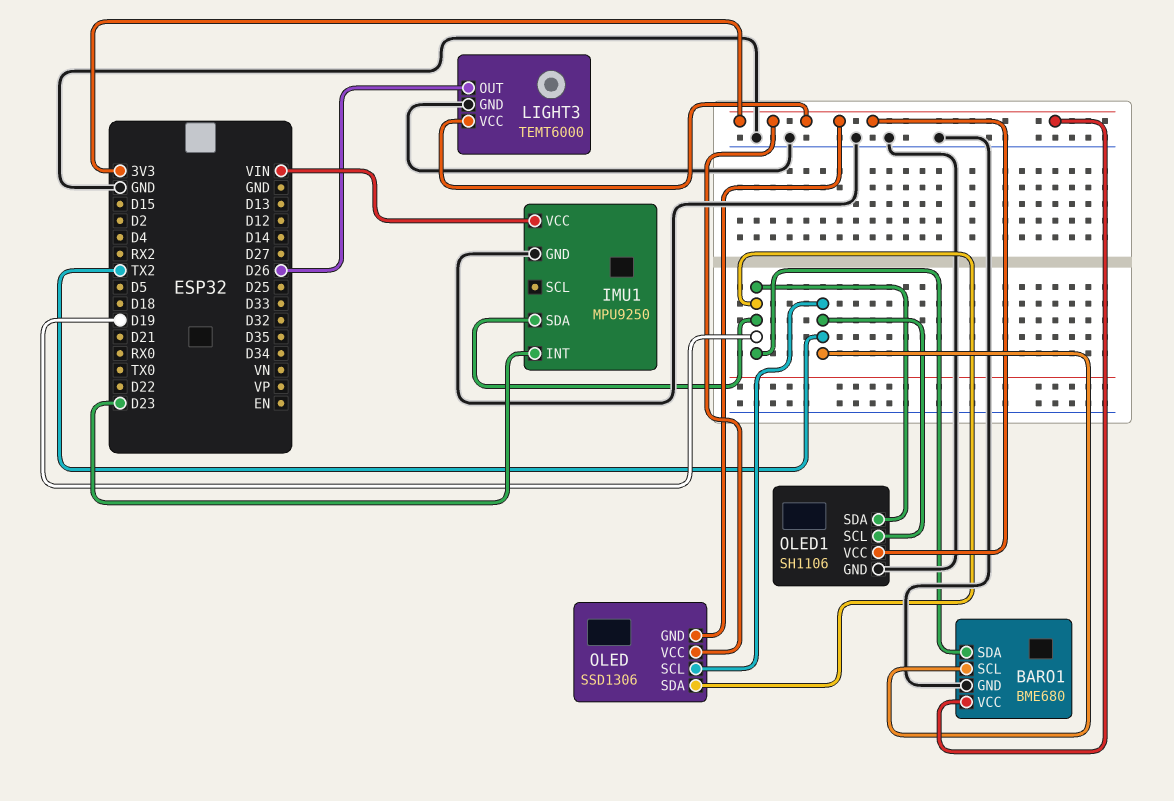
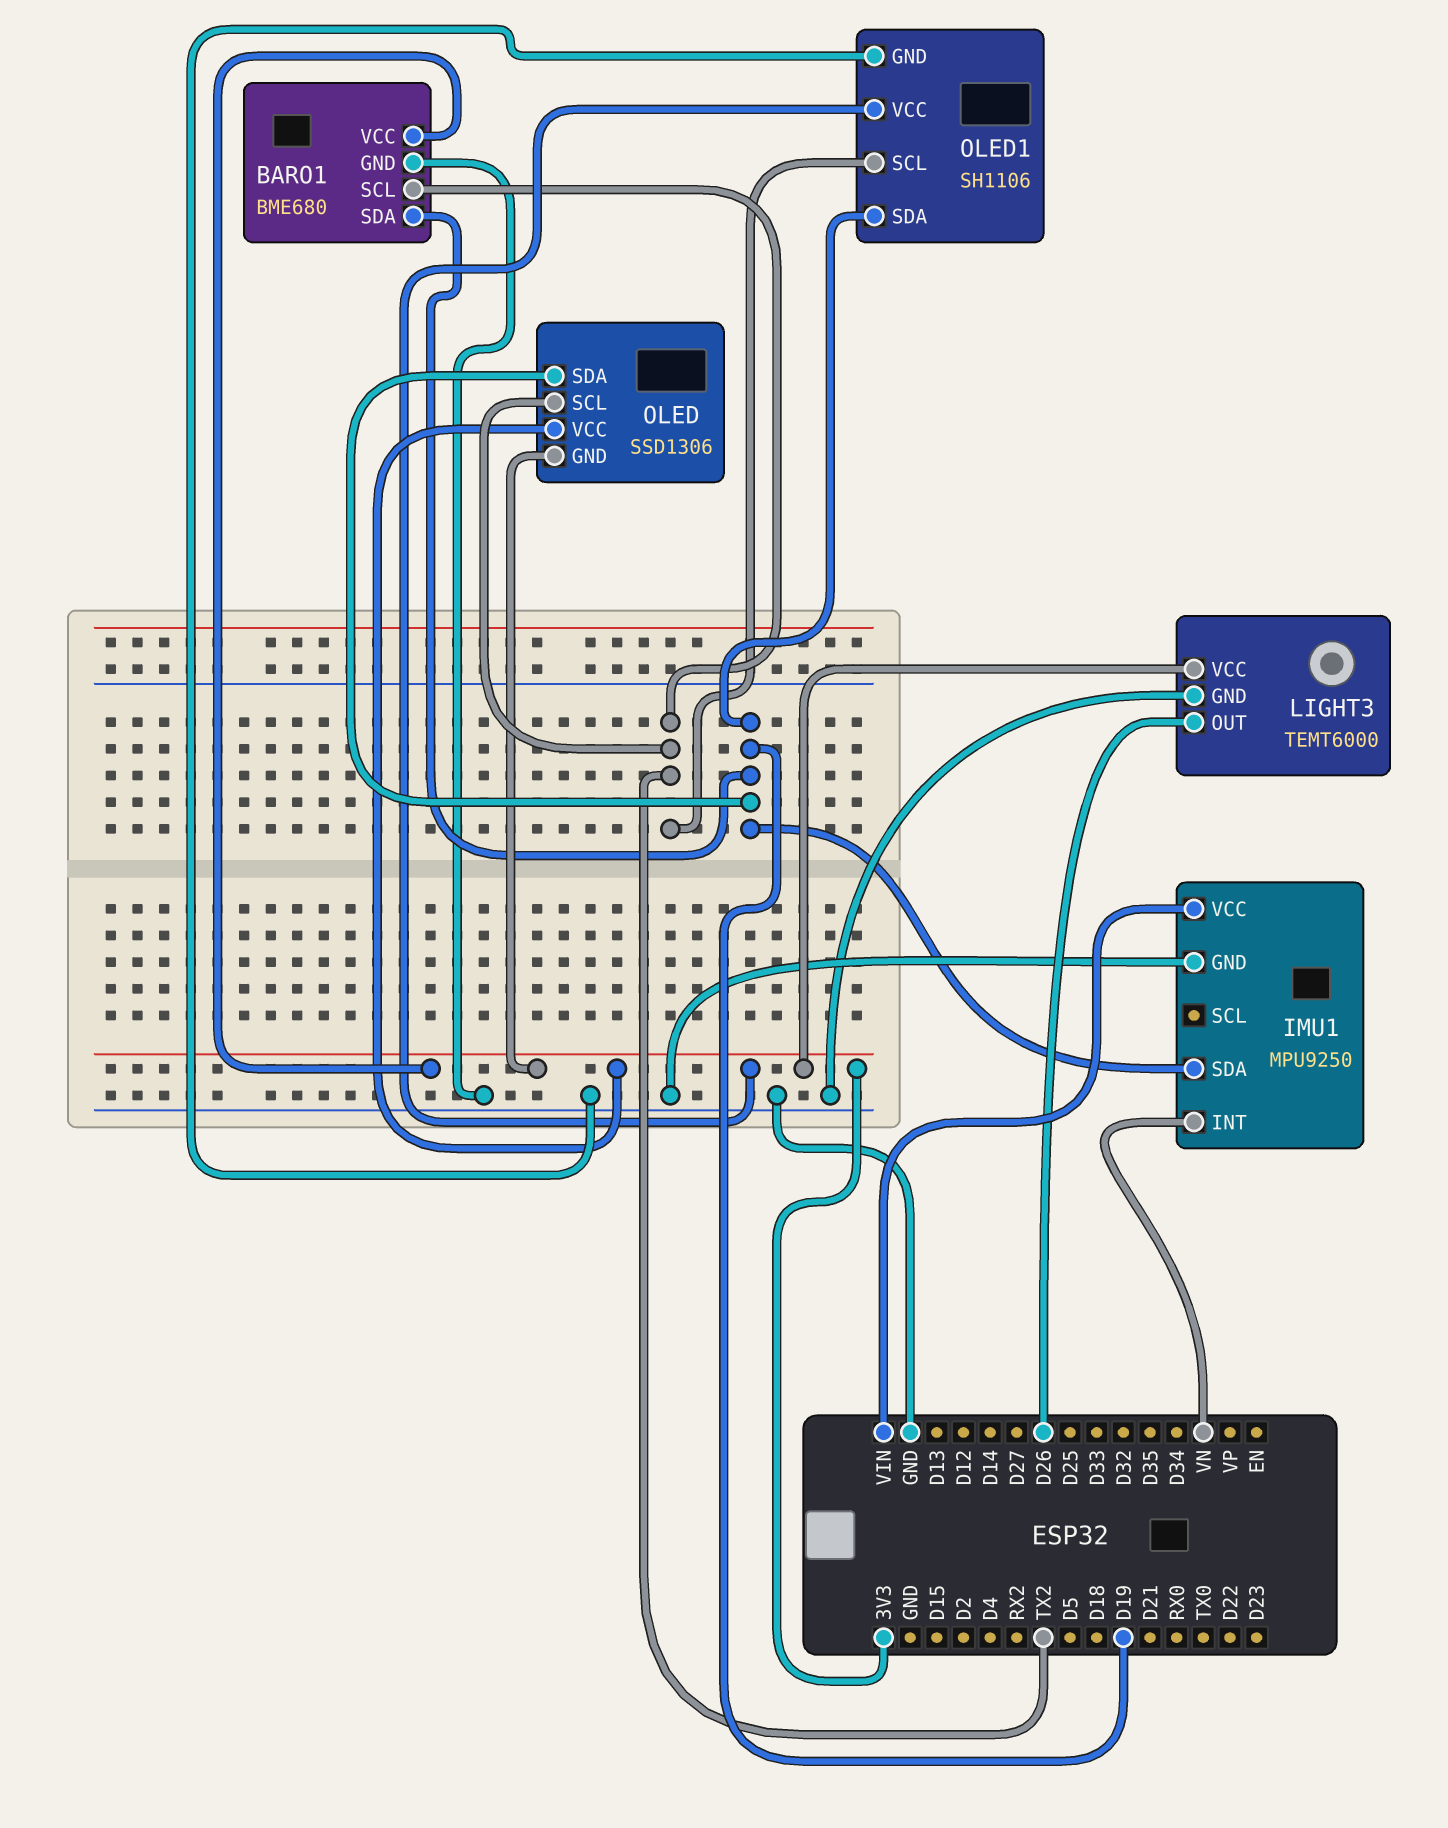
IMU1 pin INT: D23 -> VN

